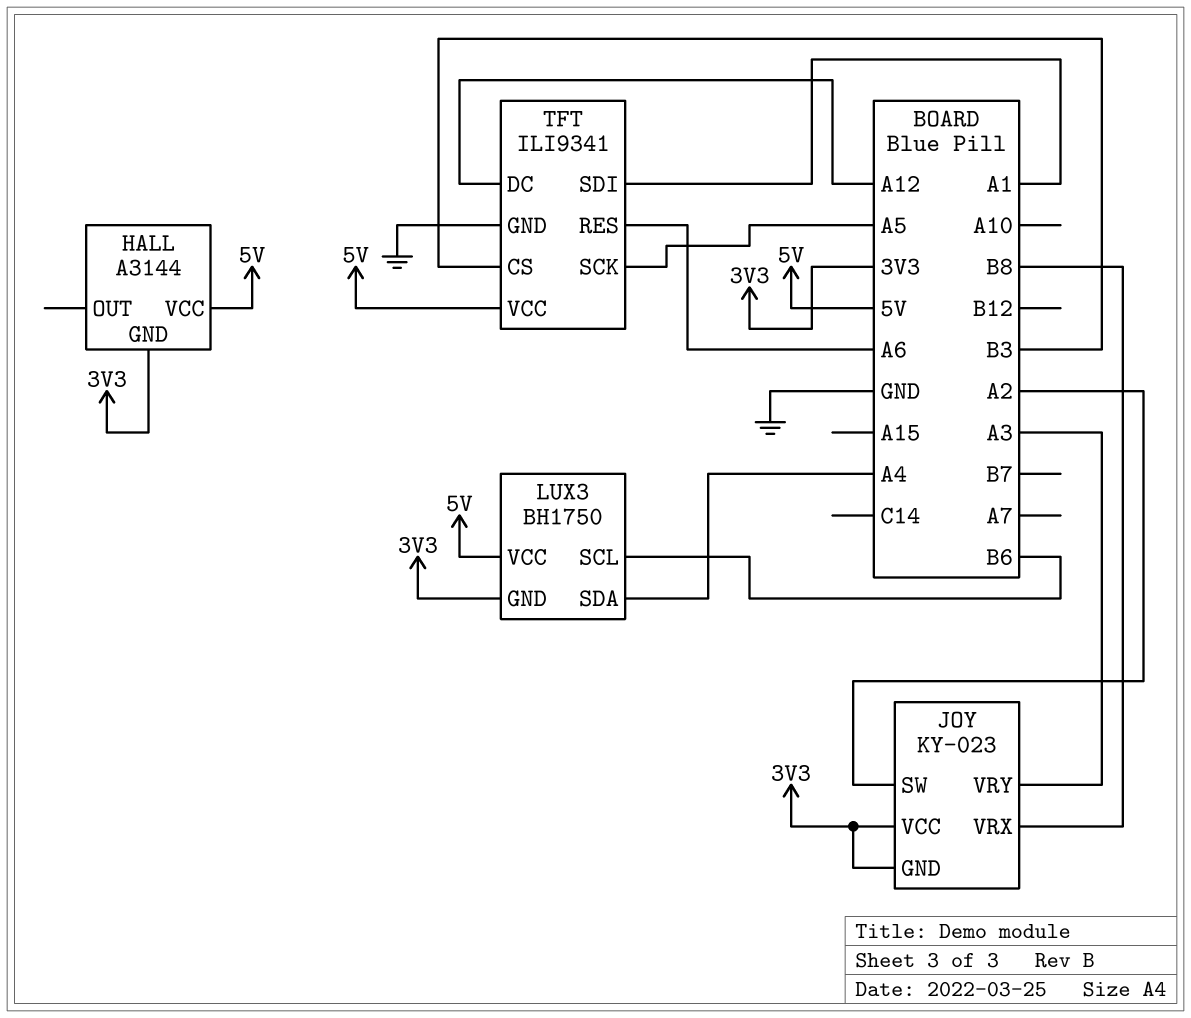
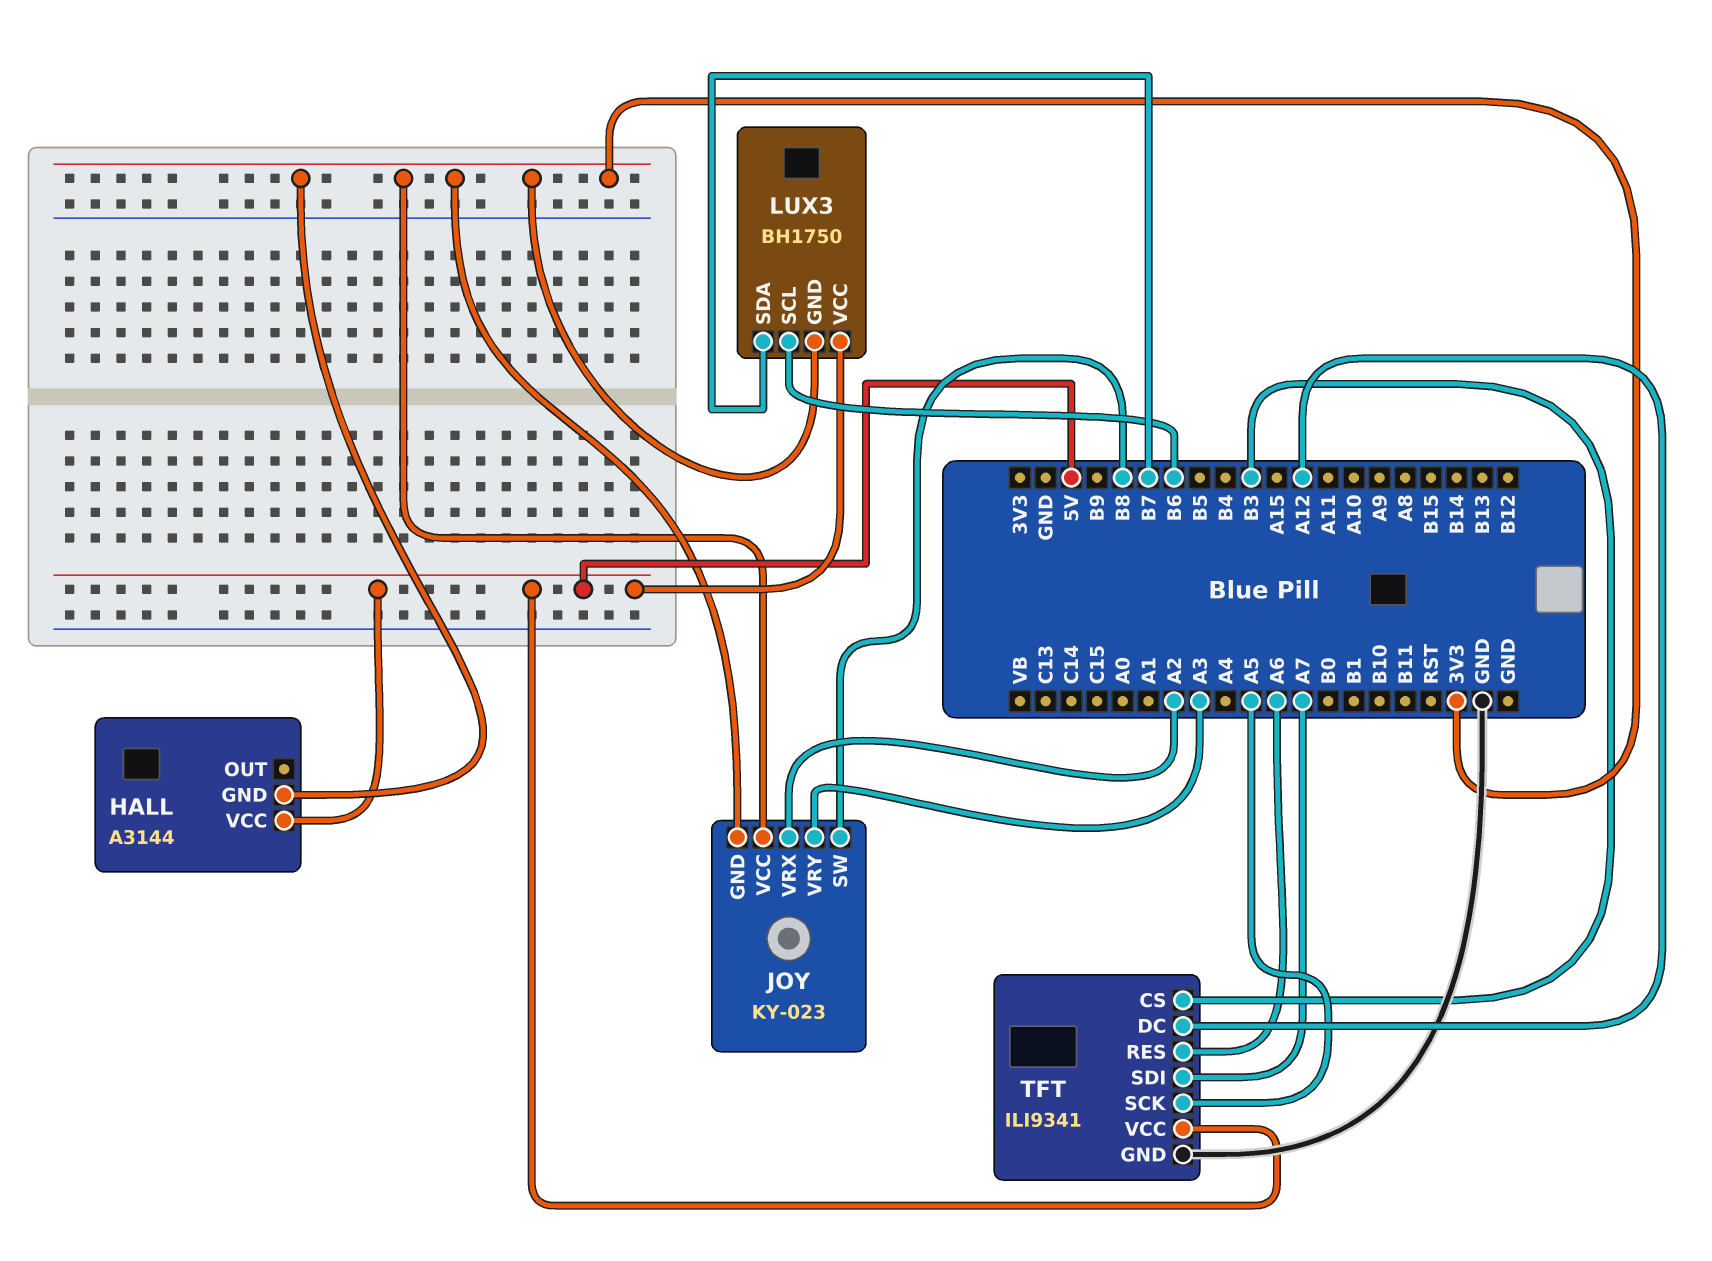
JOY pin SW: A2 -> B8
JOY pin VRX: B8 -> A2
LUX3 pin SDA: A4 -> B7
TFT pin SDI: A1 -> A7

